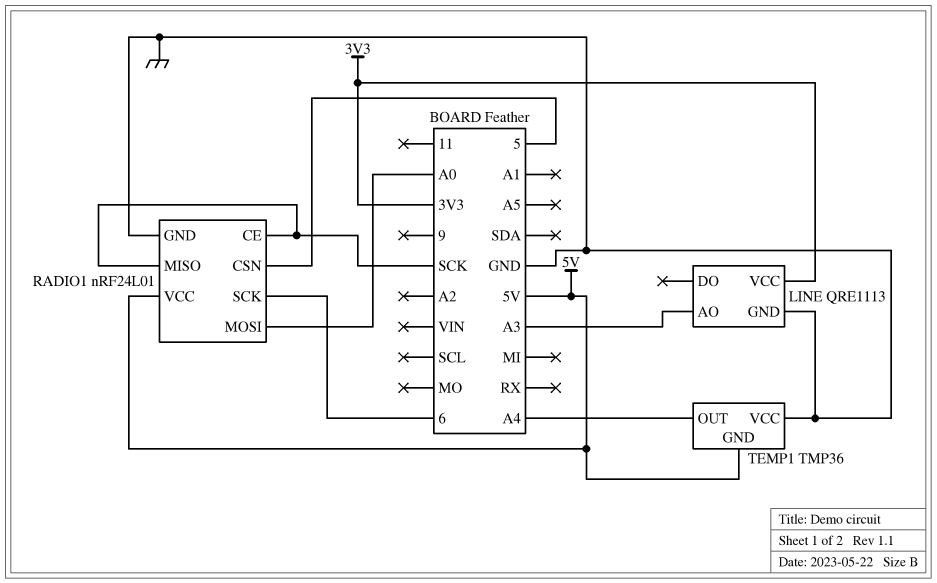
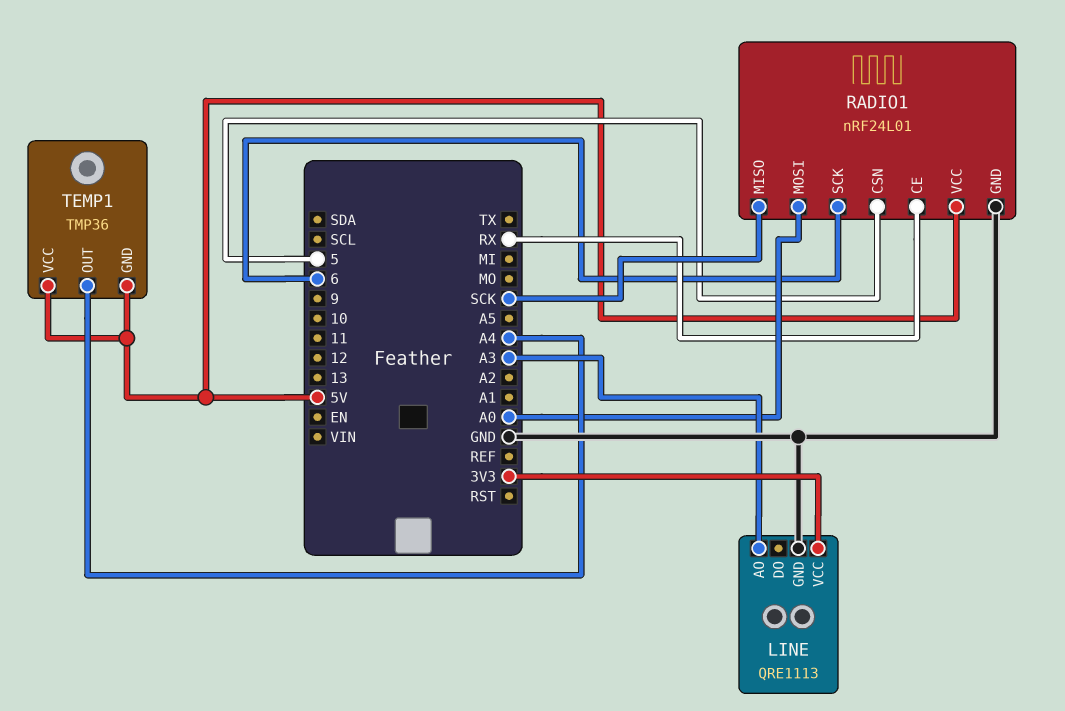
RADIO1 pin CE: SCK -> RX
TEMP1 pin VCC: GND -> 5V

